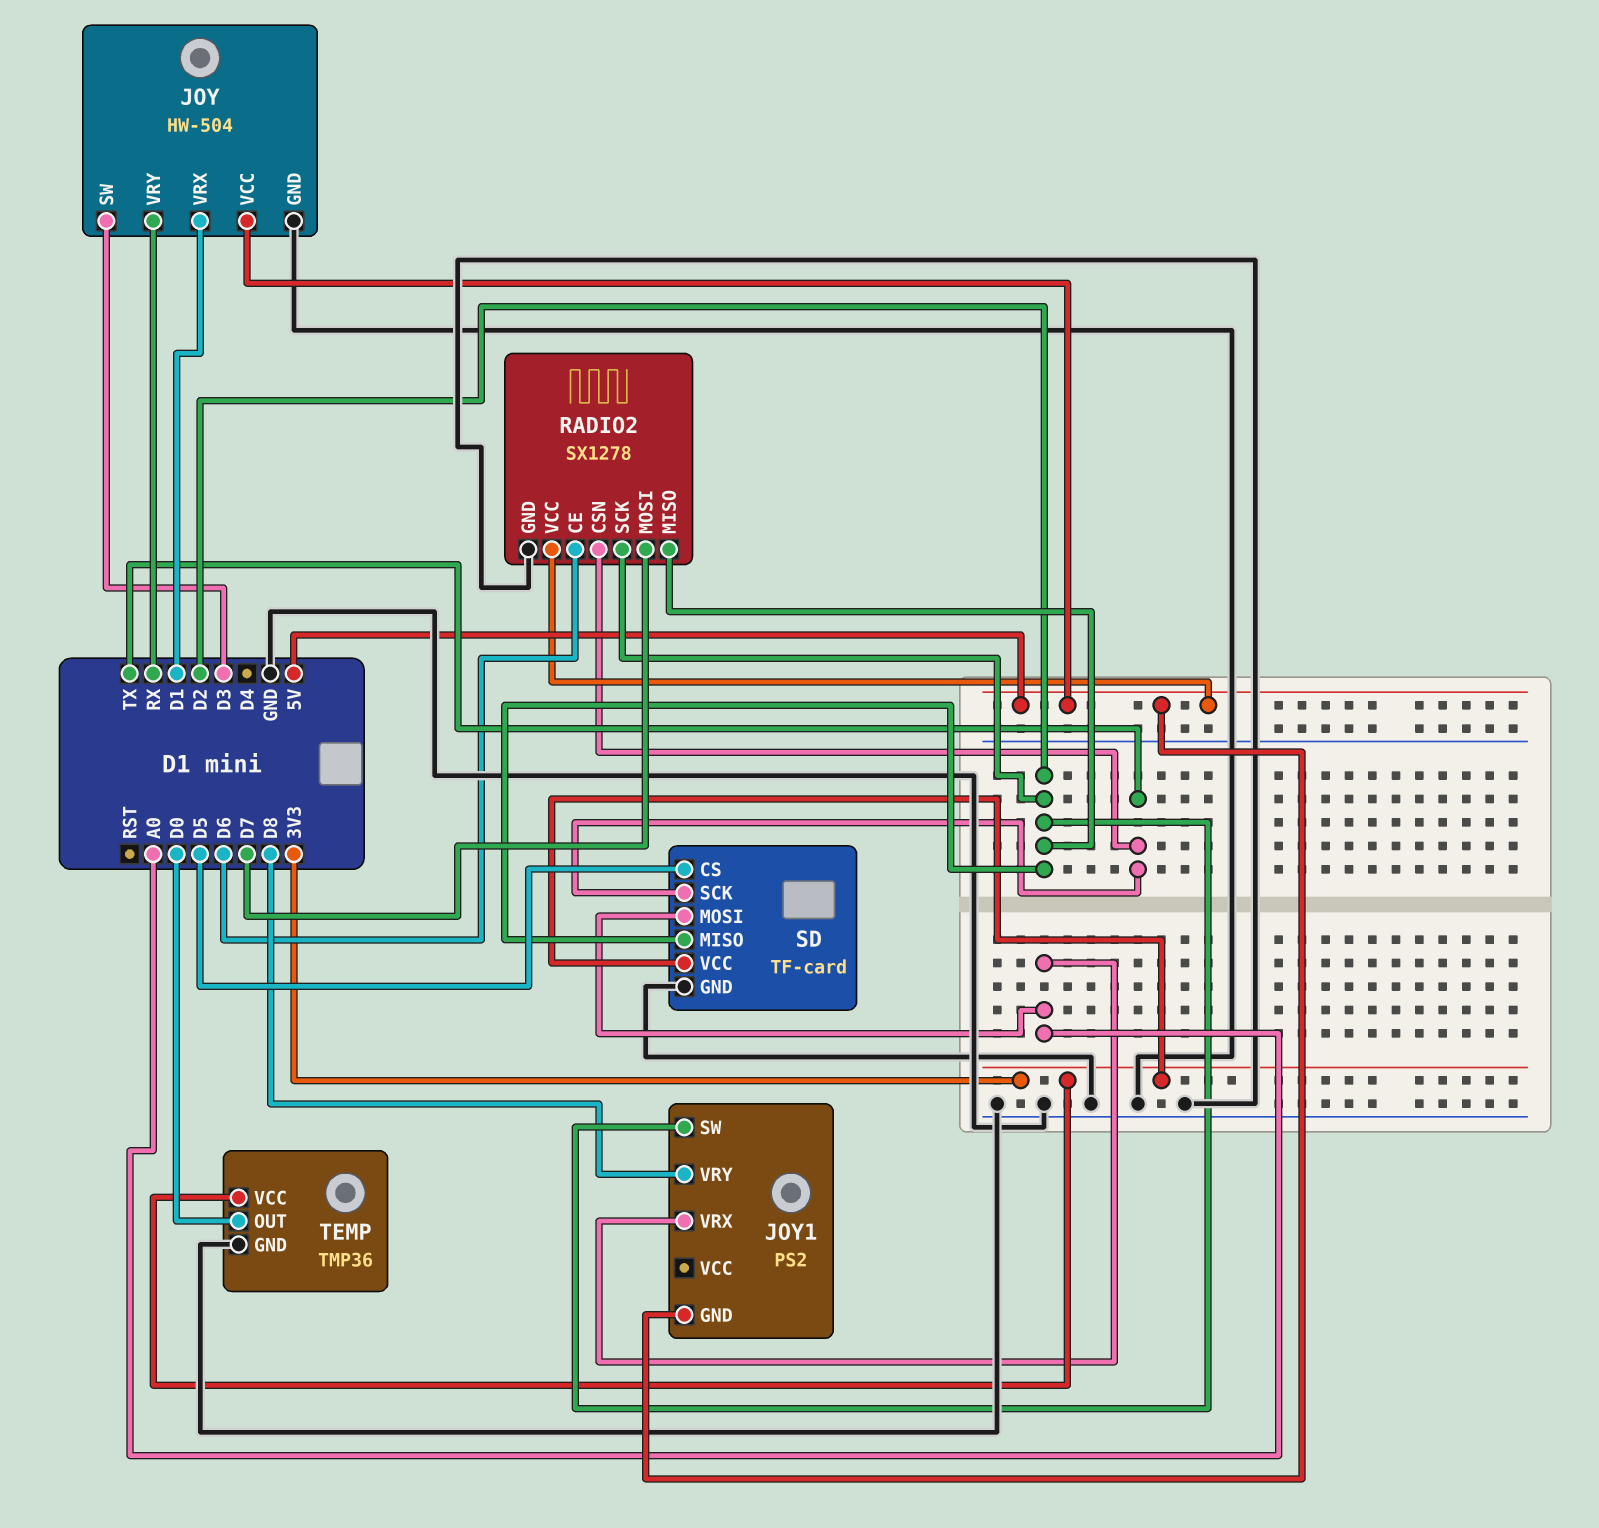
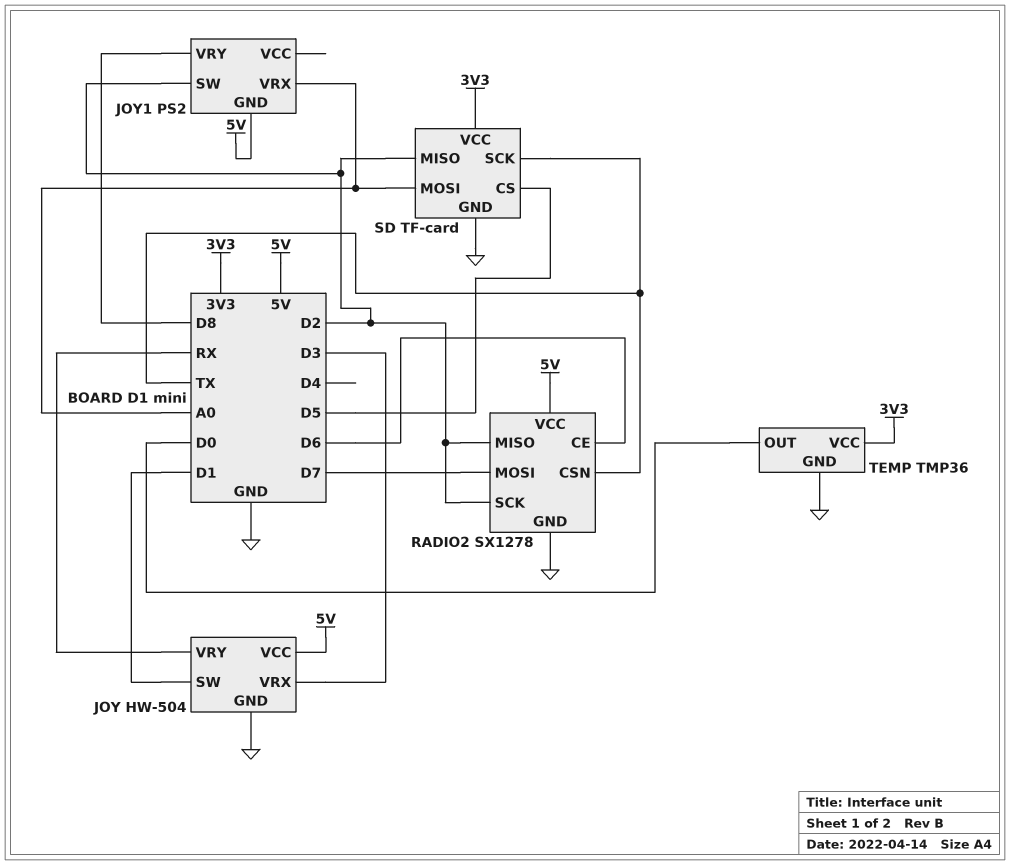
JOY pin SW: D3 -> D1
JOY pin VRX: D1 -> D3

